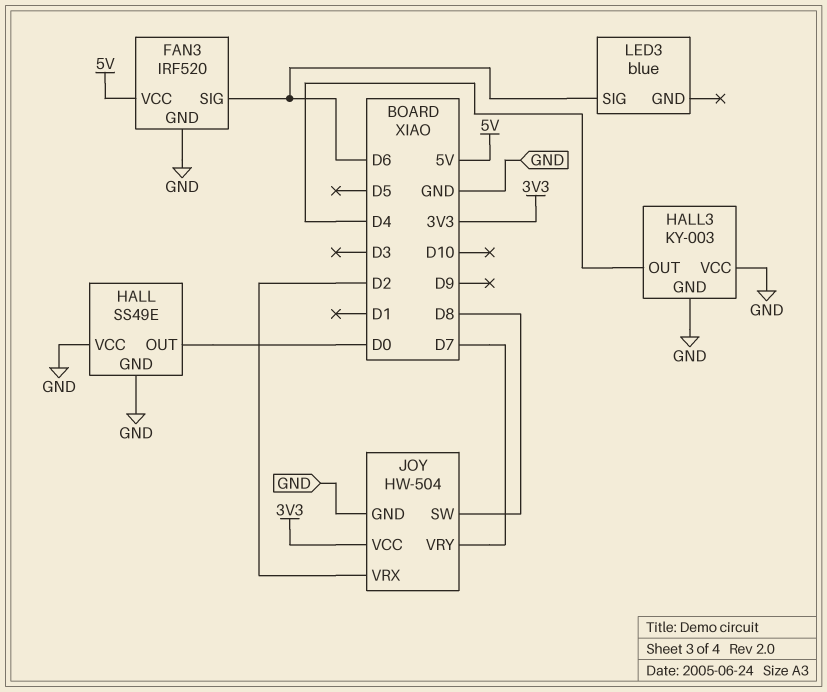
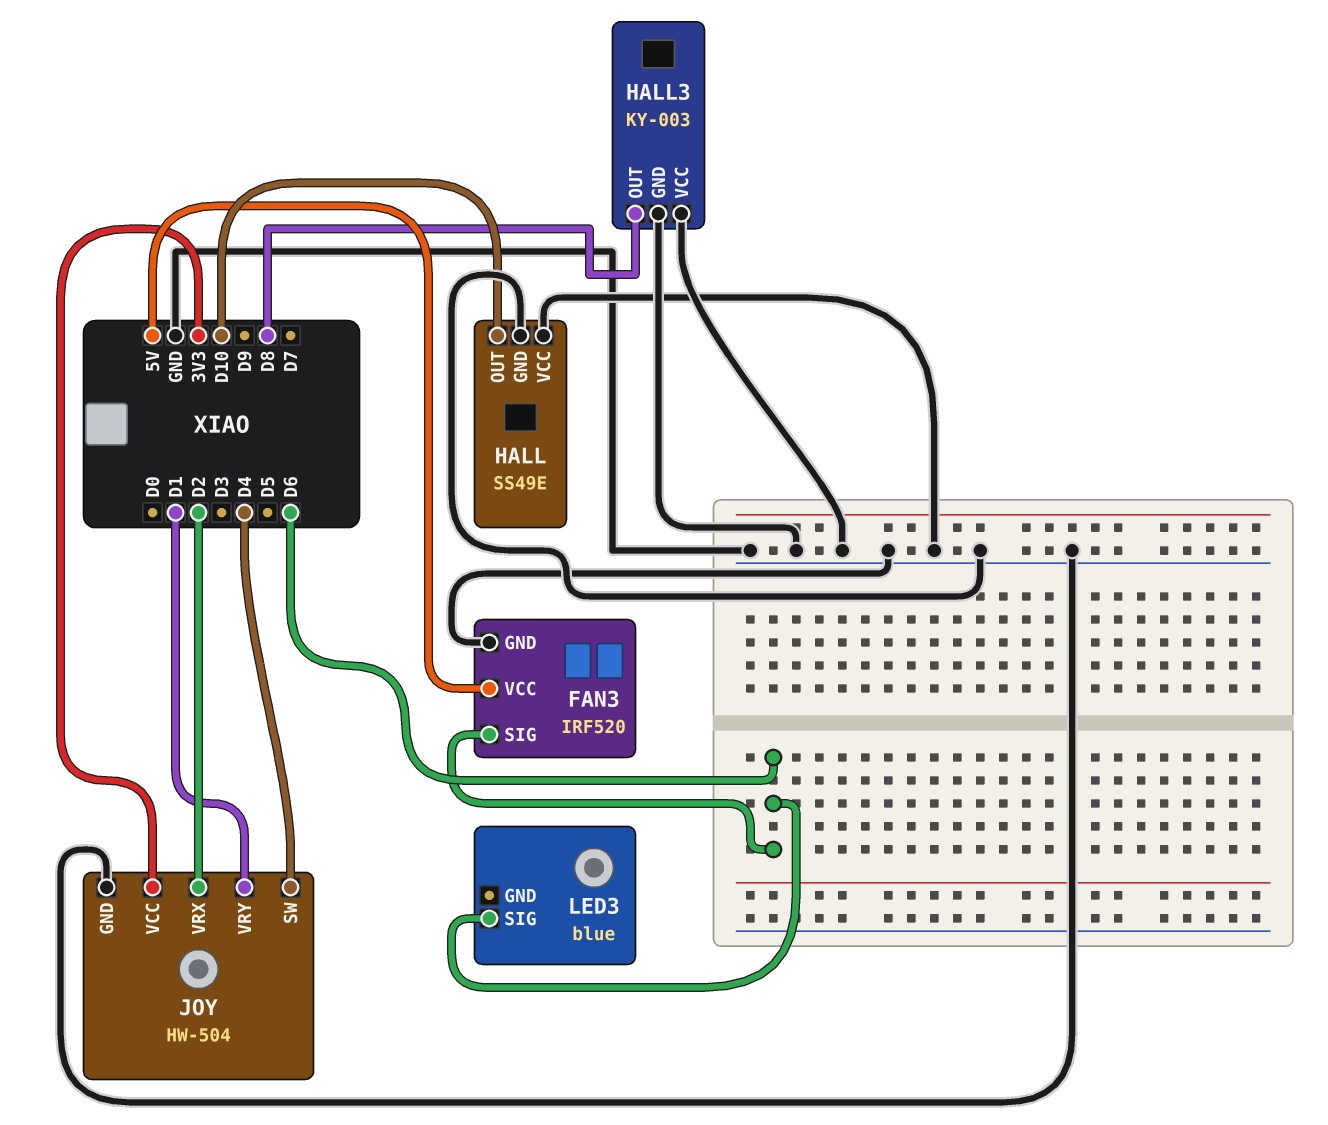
HALL pin OUT: D0 -> D10
HALL3 pin OUT: D4 -> D8
JOY pin SW: D8 -> D4
JOY pin VRY: D7 -> D1

